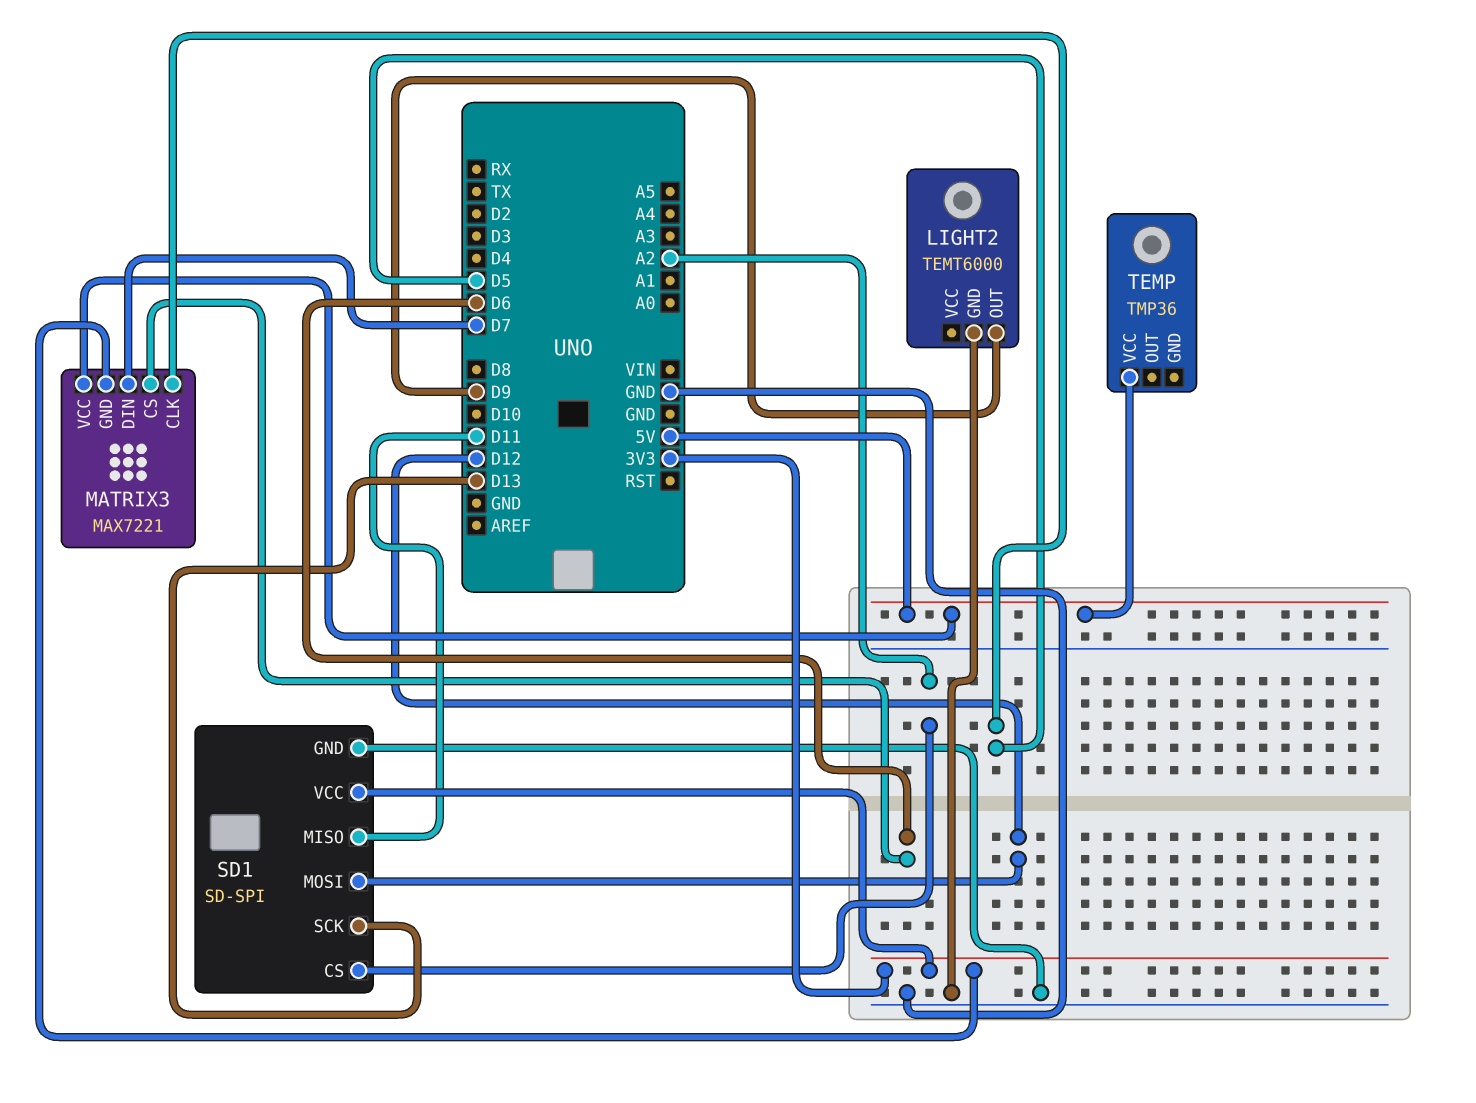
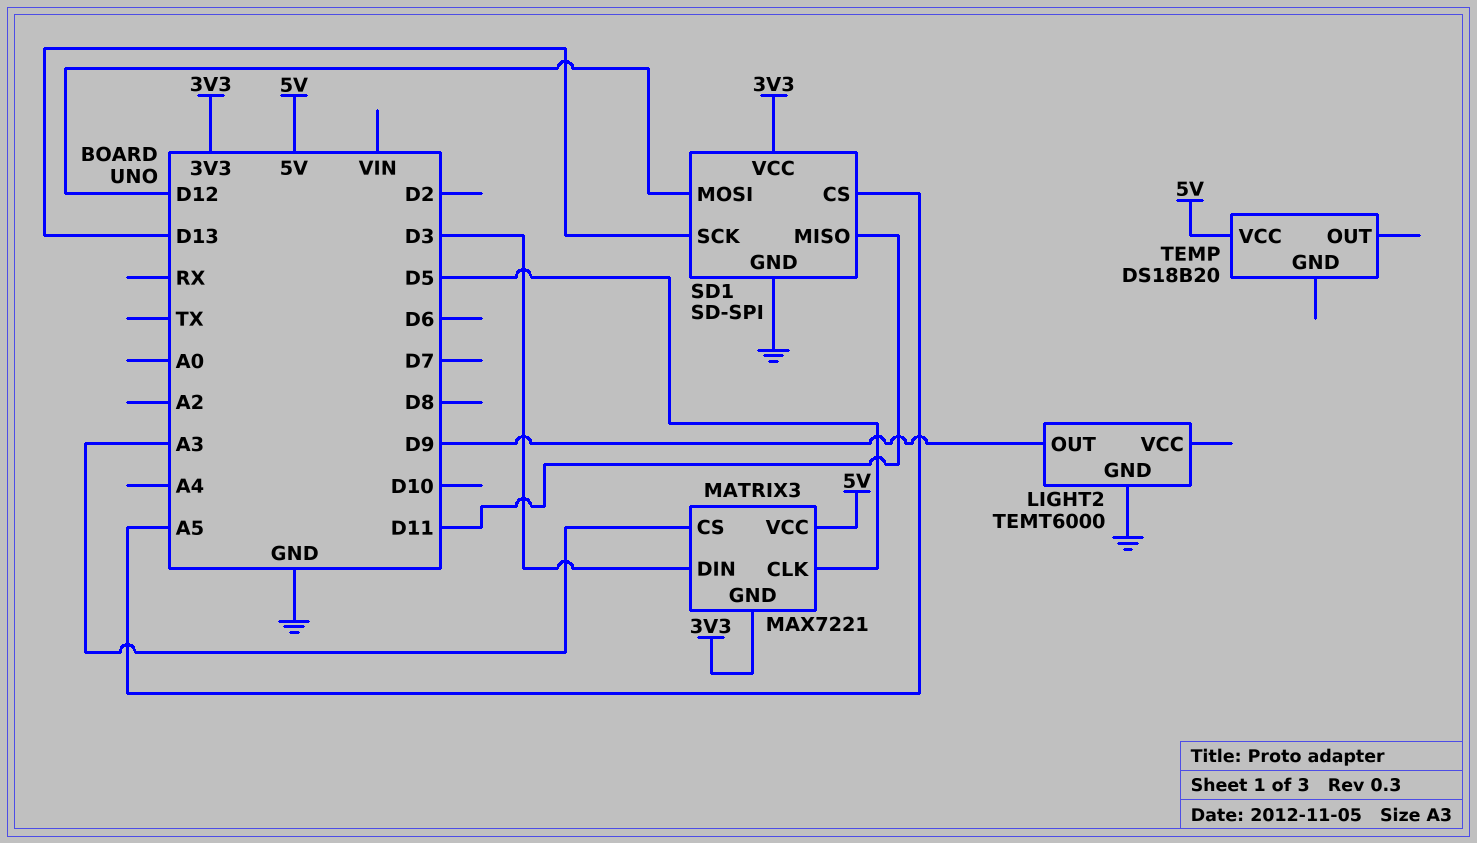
MATRIX3 pin CS: D6 -> A3
MATRIX3 pin DIN: D7 -> D3
SD1 pin CS: A2 -> A5
TEMP: TMP36 -> DS18B20

